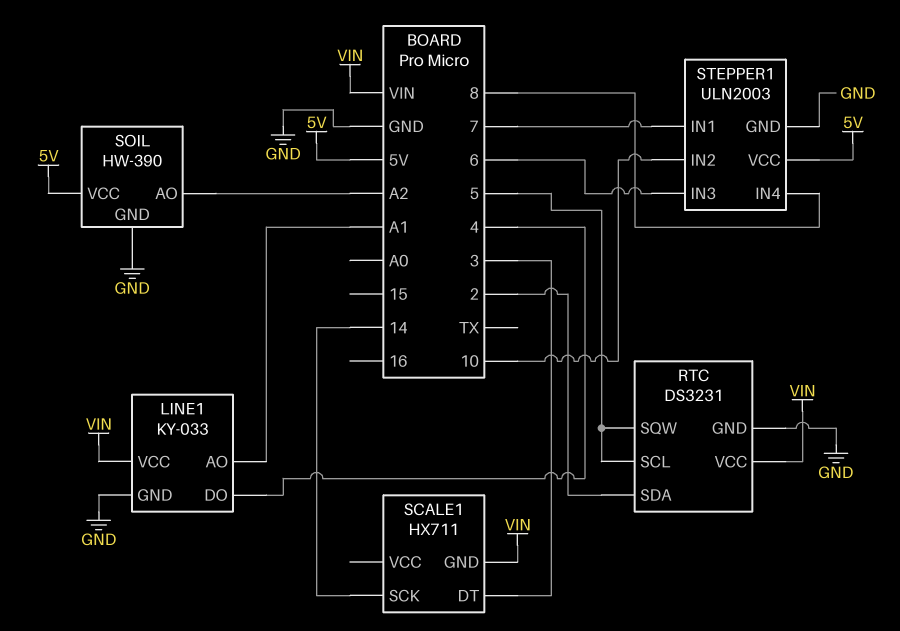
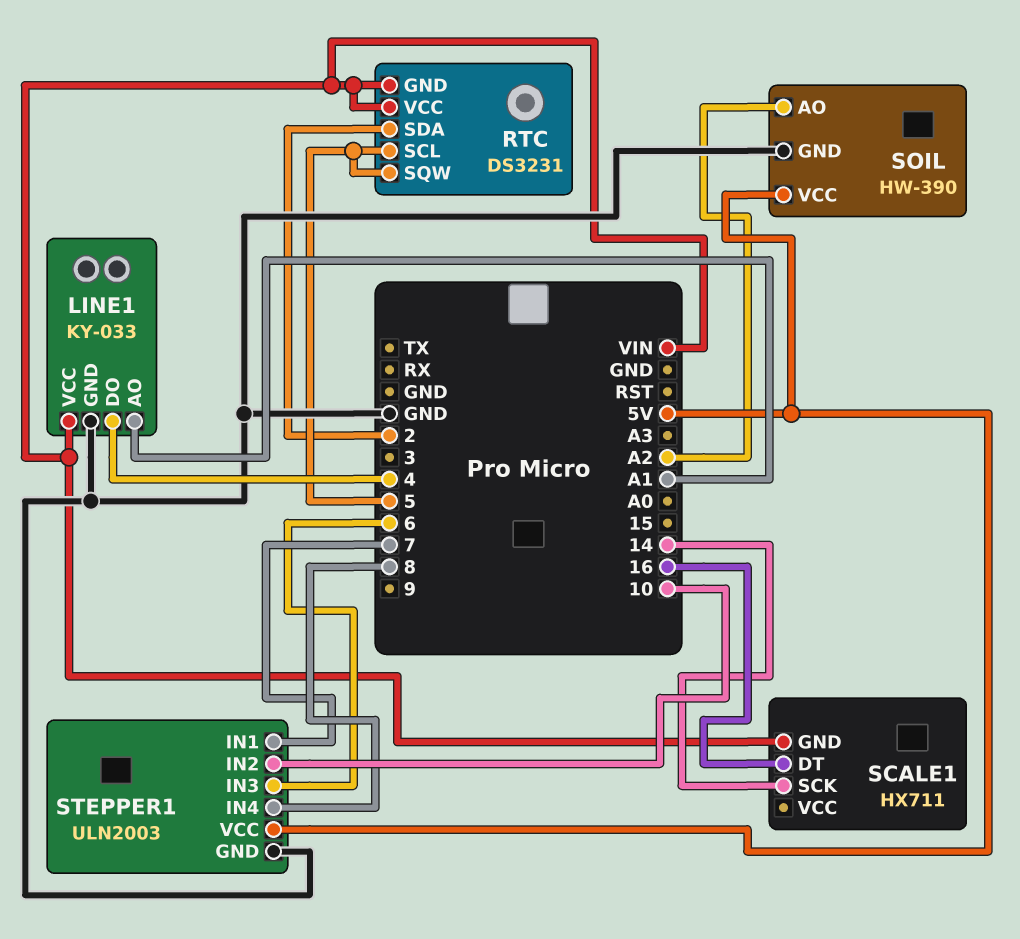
RTC pin GND: GND -> VIN
SCALE1 pin DT: 3 -> 16

